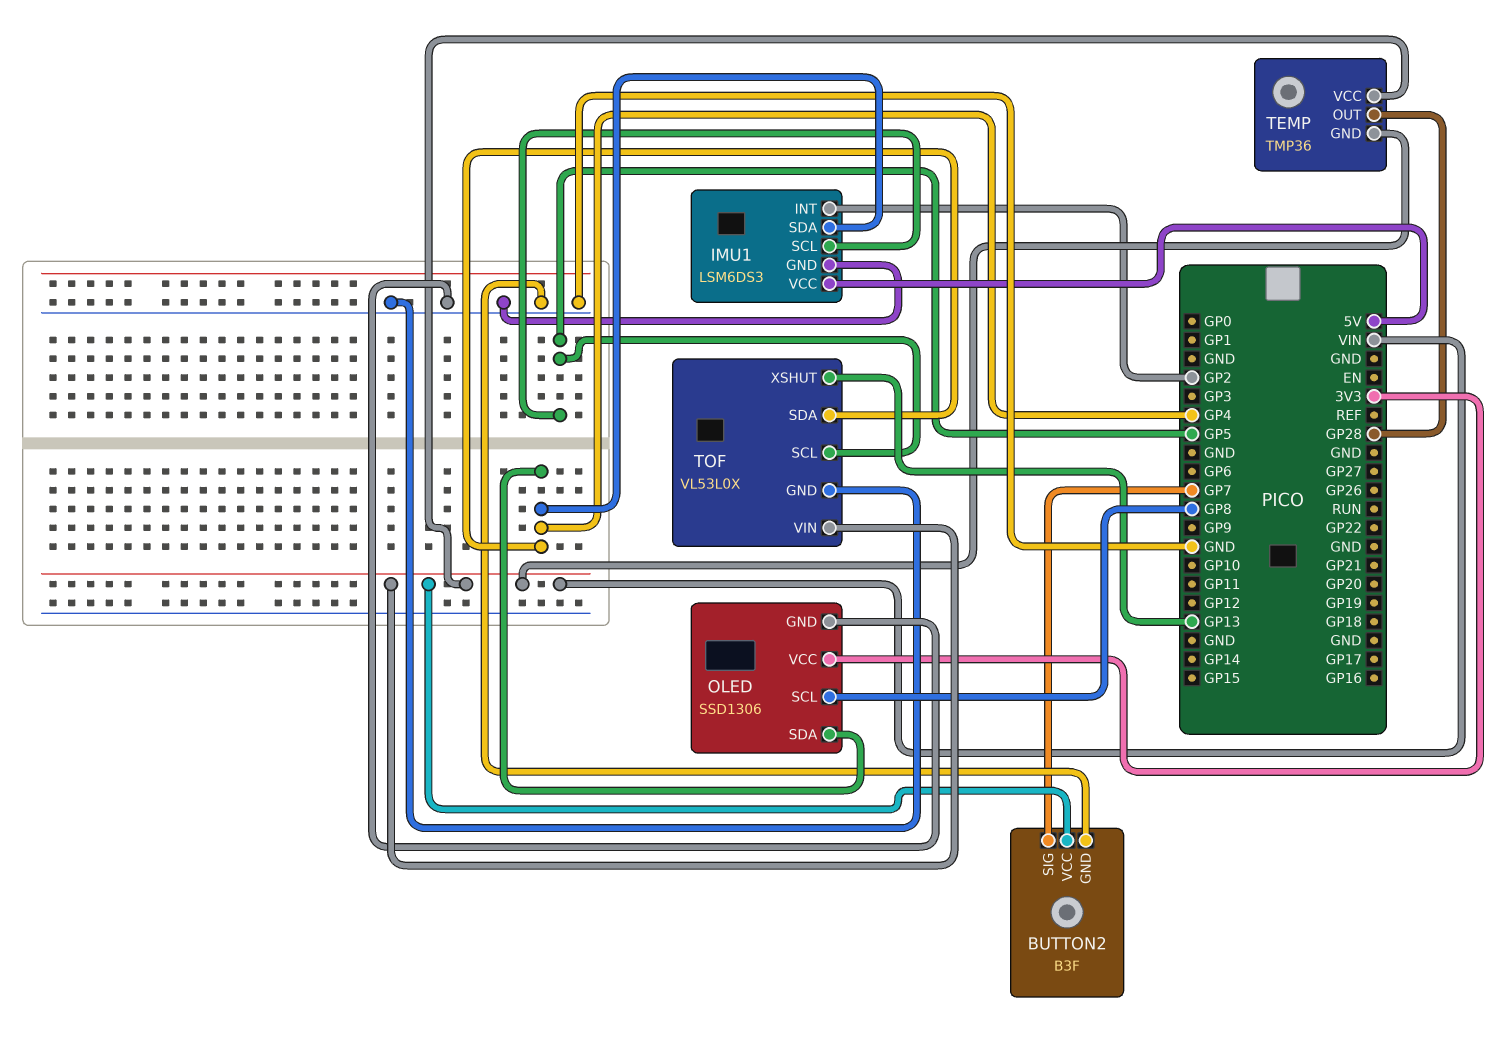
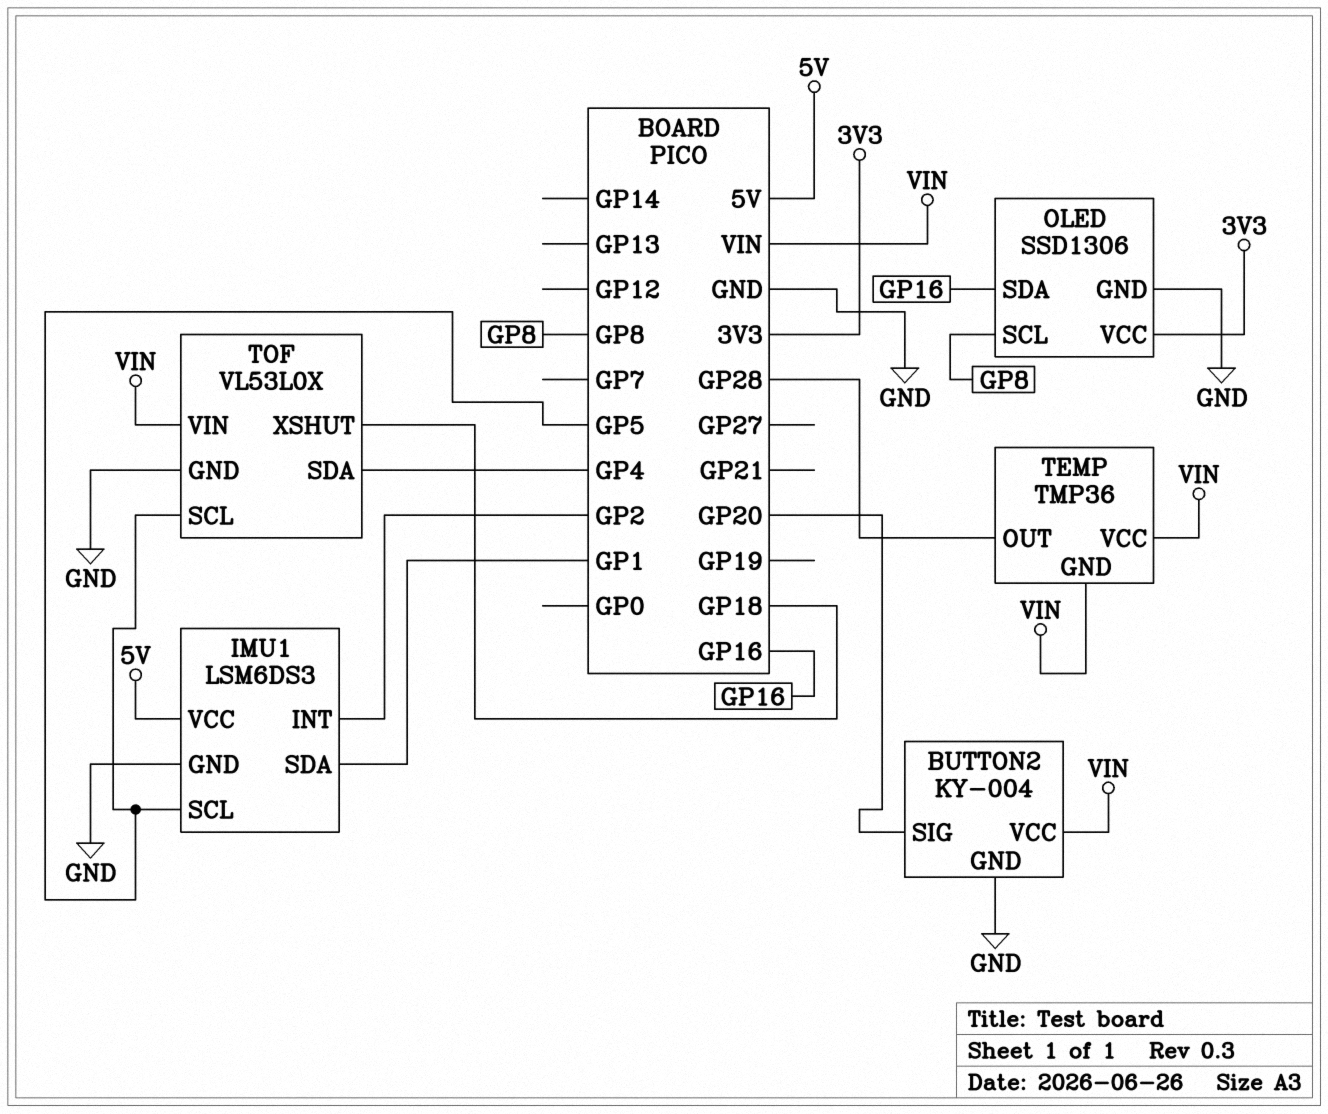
BUTTON2: B3F -> KY-004
BUTTON2 pin SIG: GP7 -> GP20
IMU1 pin SDA: GP4 -> GP1
OLED pin SDA: GP4 -> GP16
TOF pin XSHUT: GP13 -> GP18

